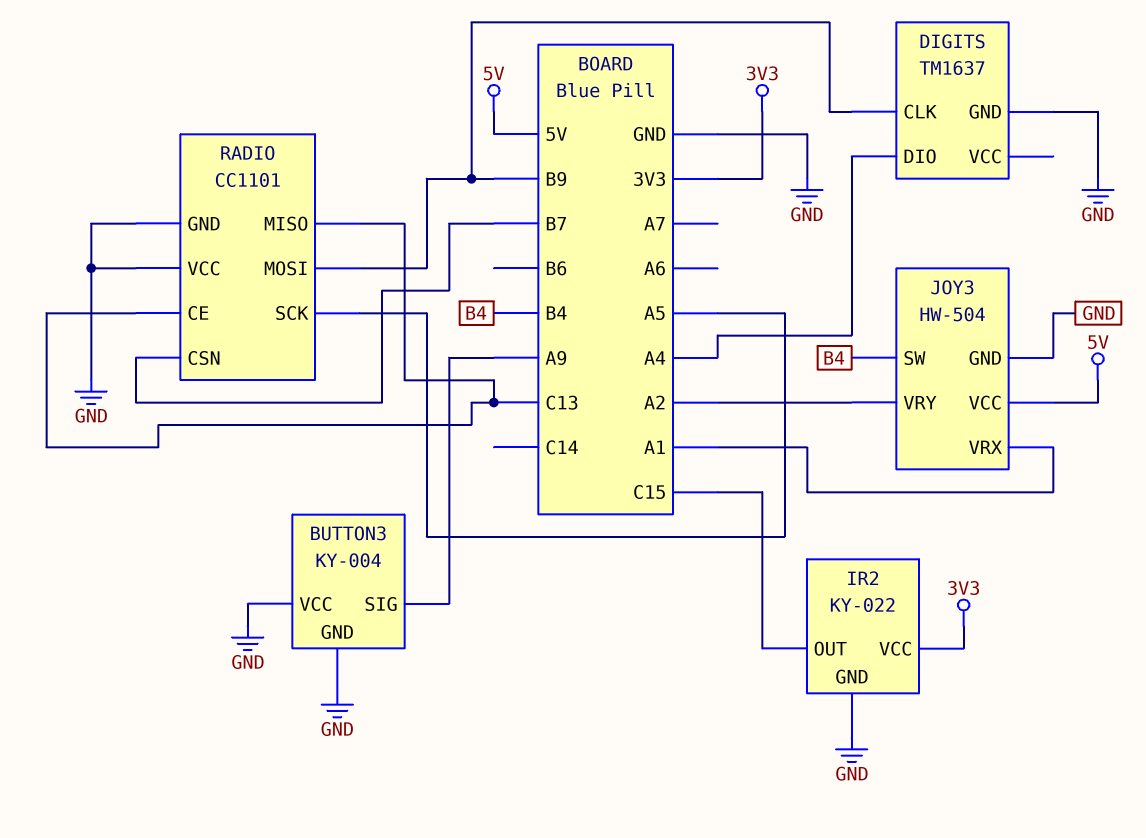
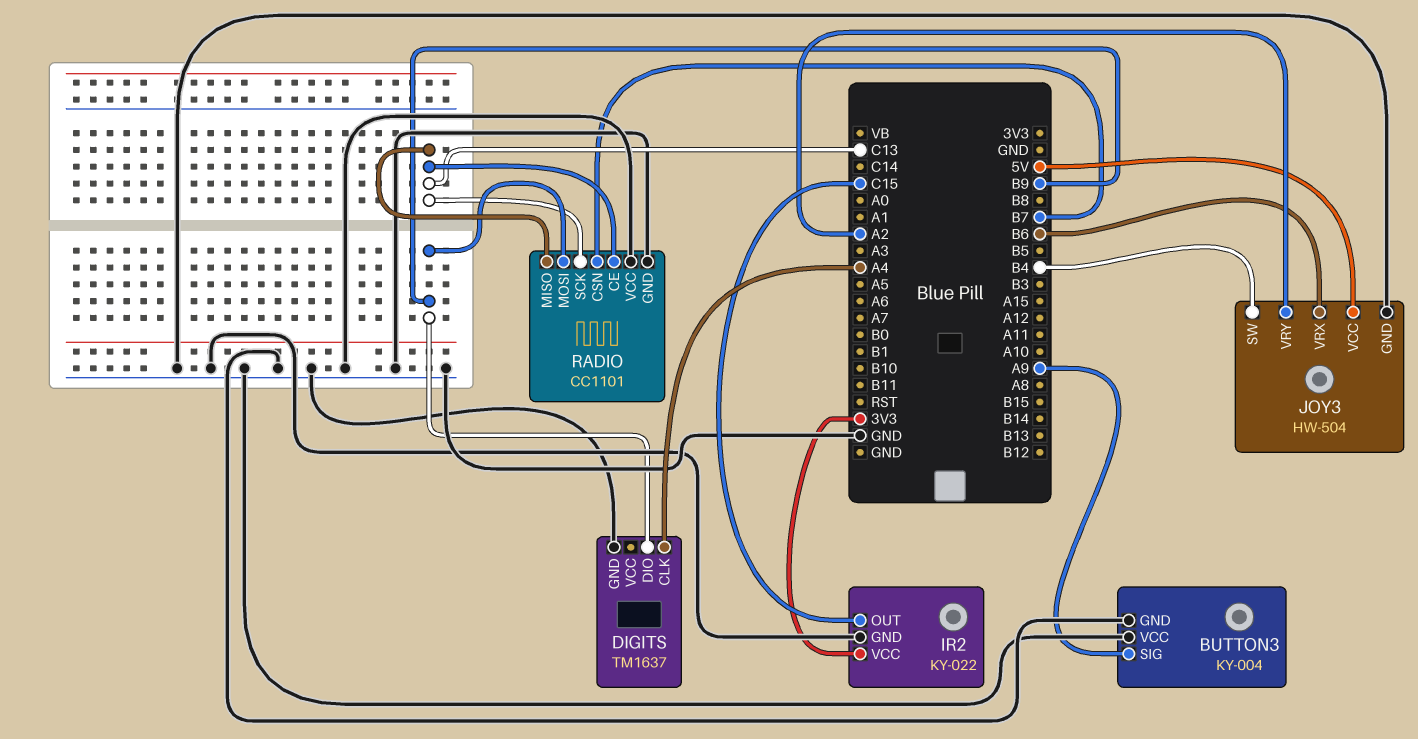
DIGITS pin CLK: B9 -> A4
DIGITS pin DIO: A4 -> B9
JOY3 pin VRX: A1 -> B6
RADIO pin SCK: A5 -> C13

